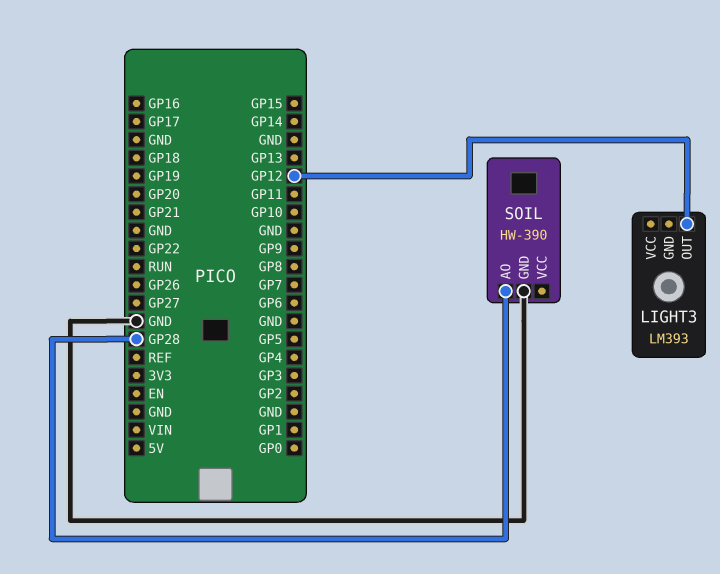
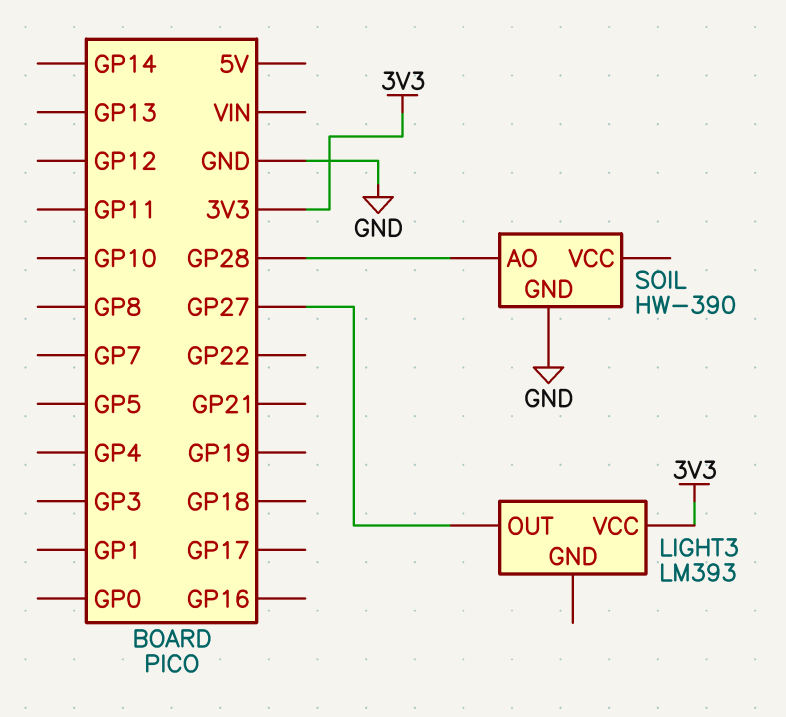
LIGHT3 pin OUT: GP12 -> GP27
LIGHT3 pin VCC: none -> 3V3

